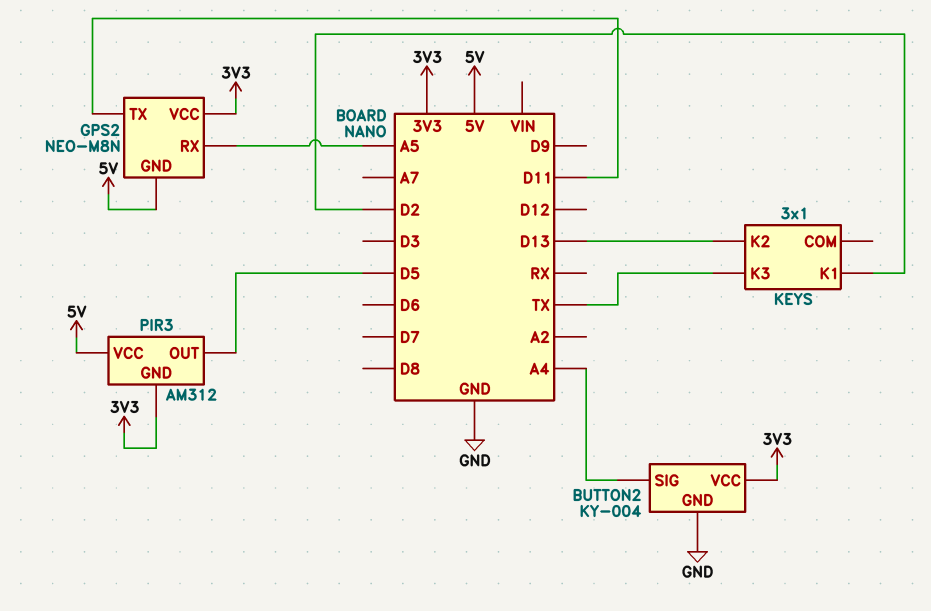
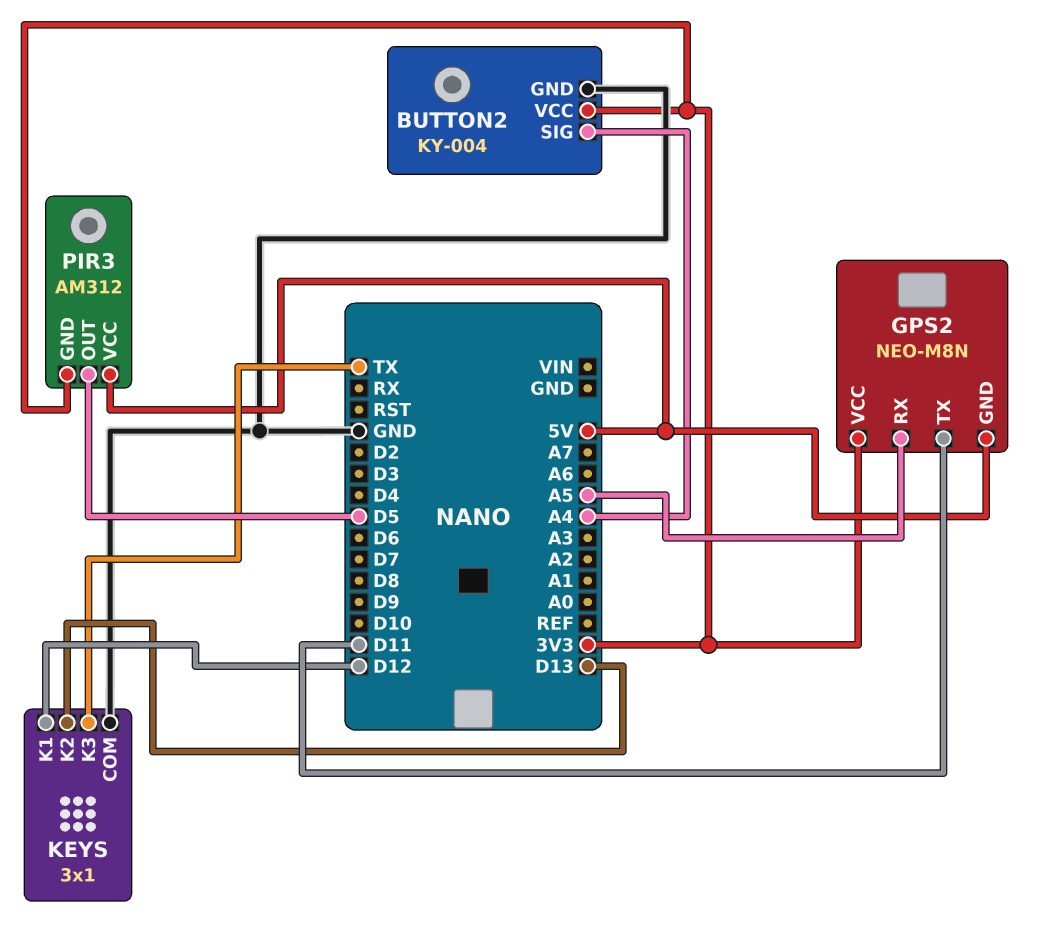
KEYS pin COM: none -> GND
KEYS pin K1: D2 -> D12

